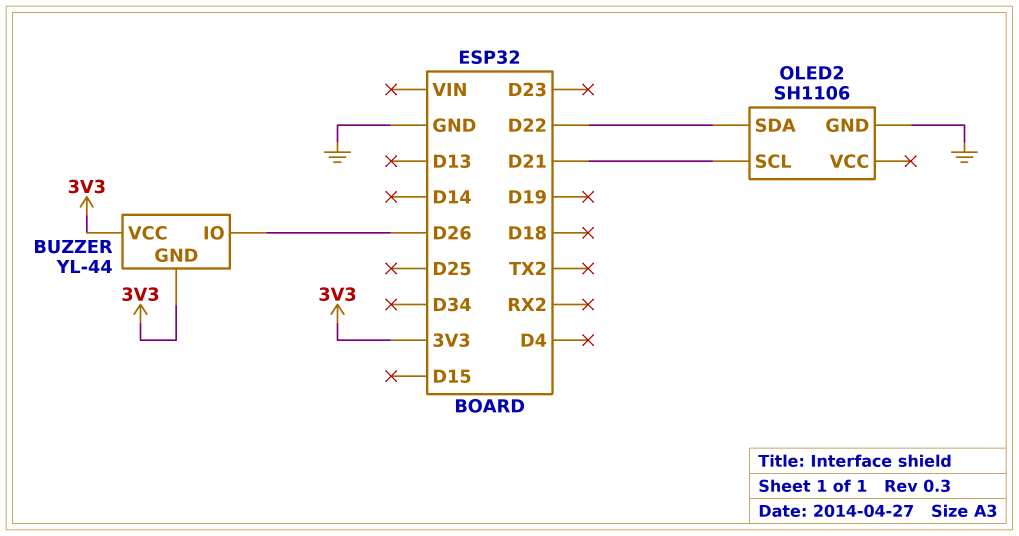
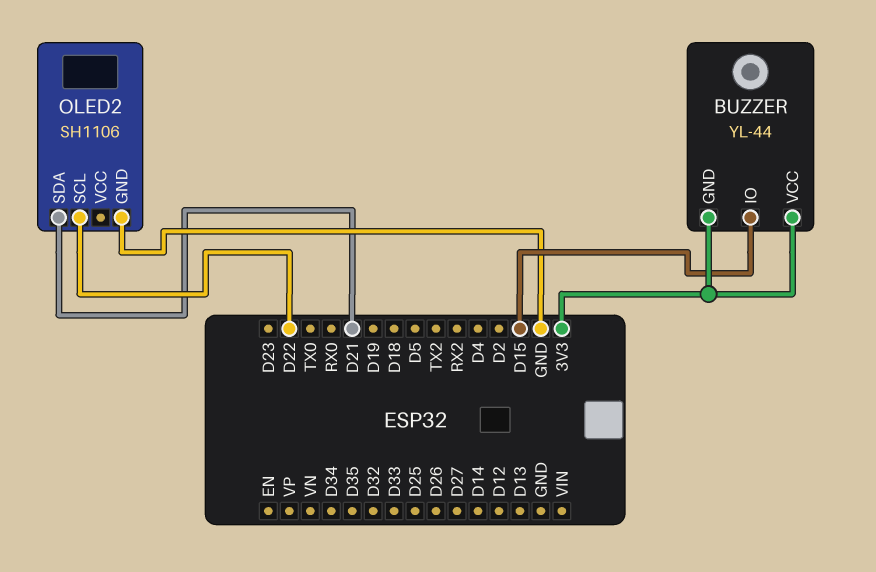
BUZZER pin IO: D26 -> D15
OLED2 pin SCL: D21 -> D22
OLED2 pin SDA: D22 -> D21

